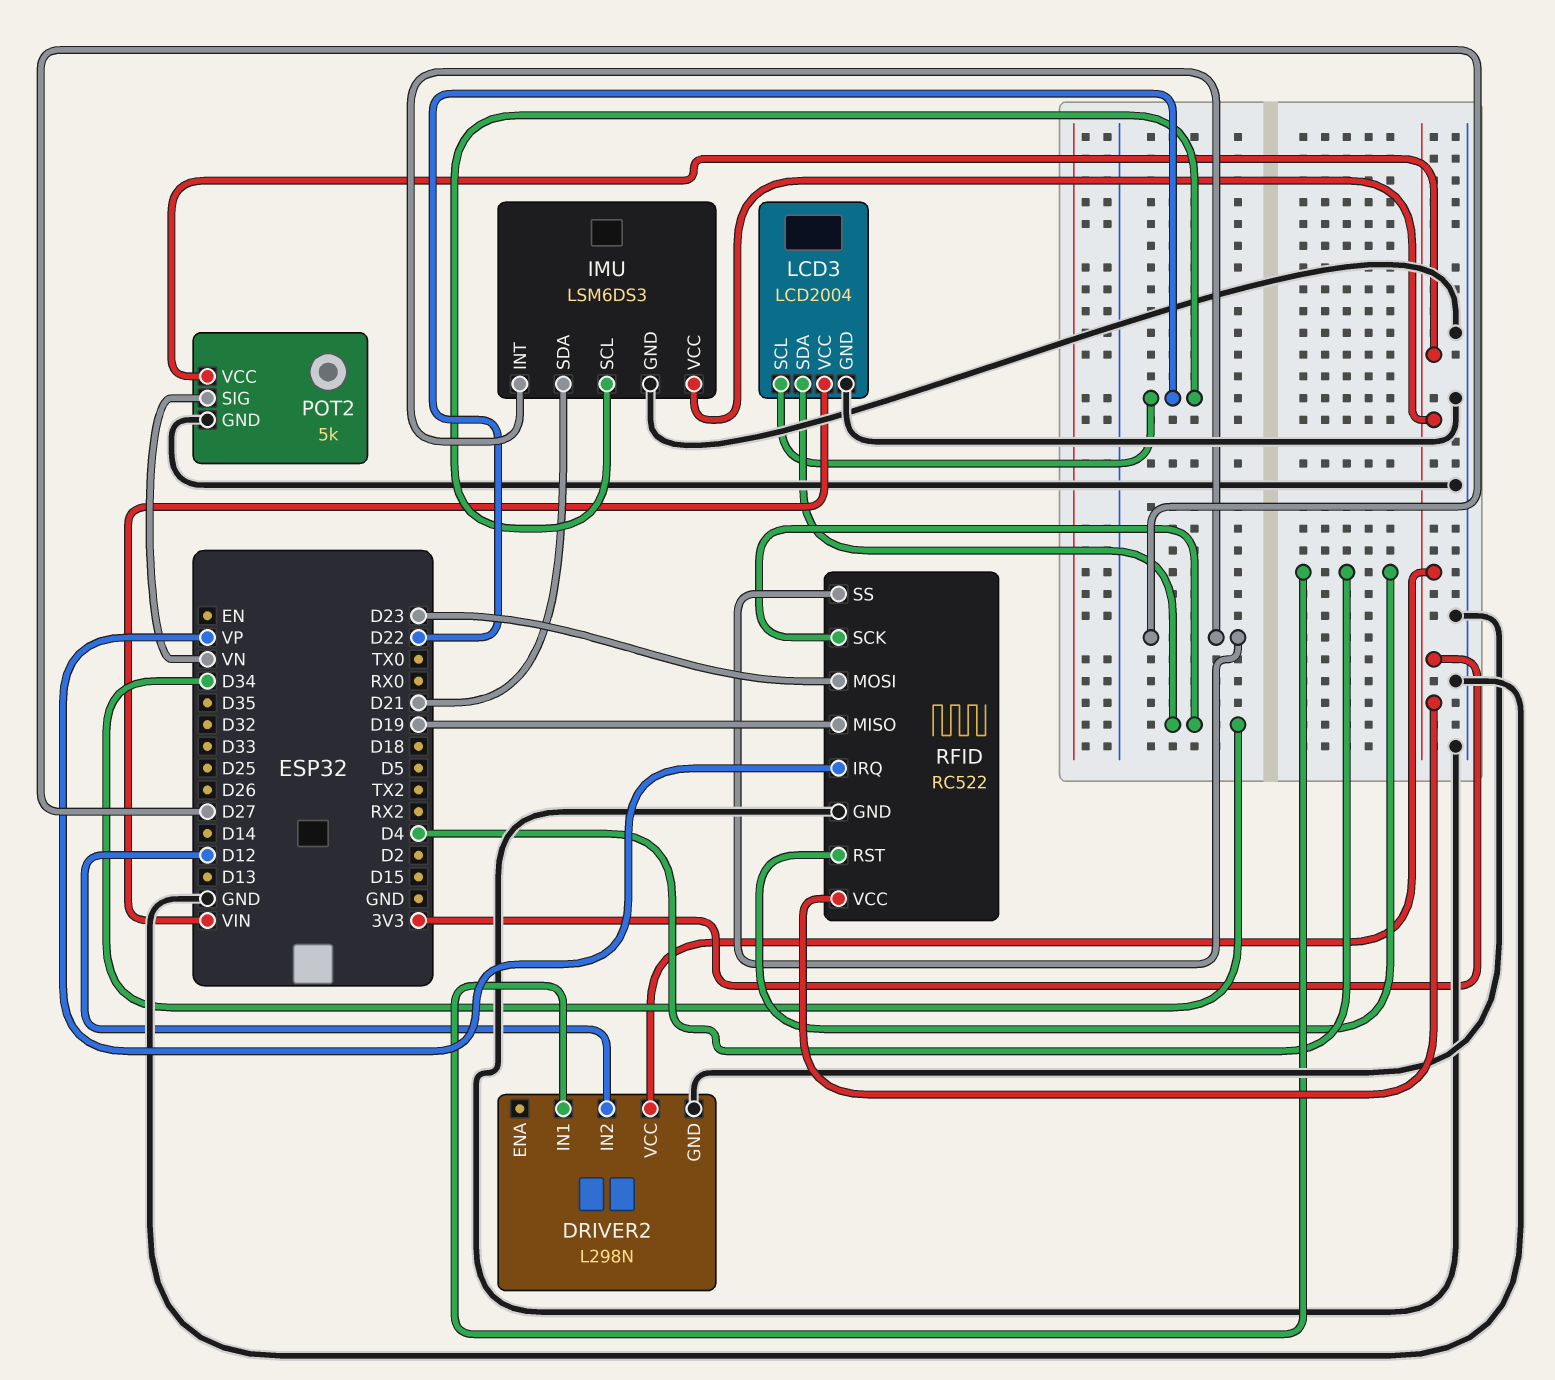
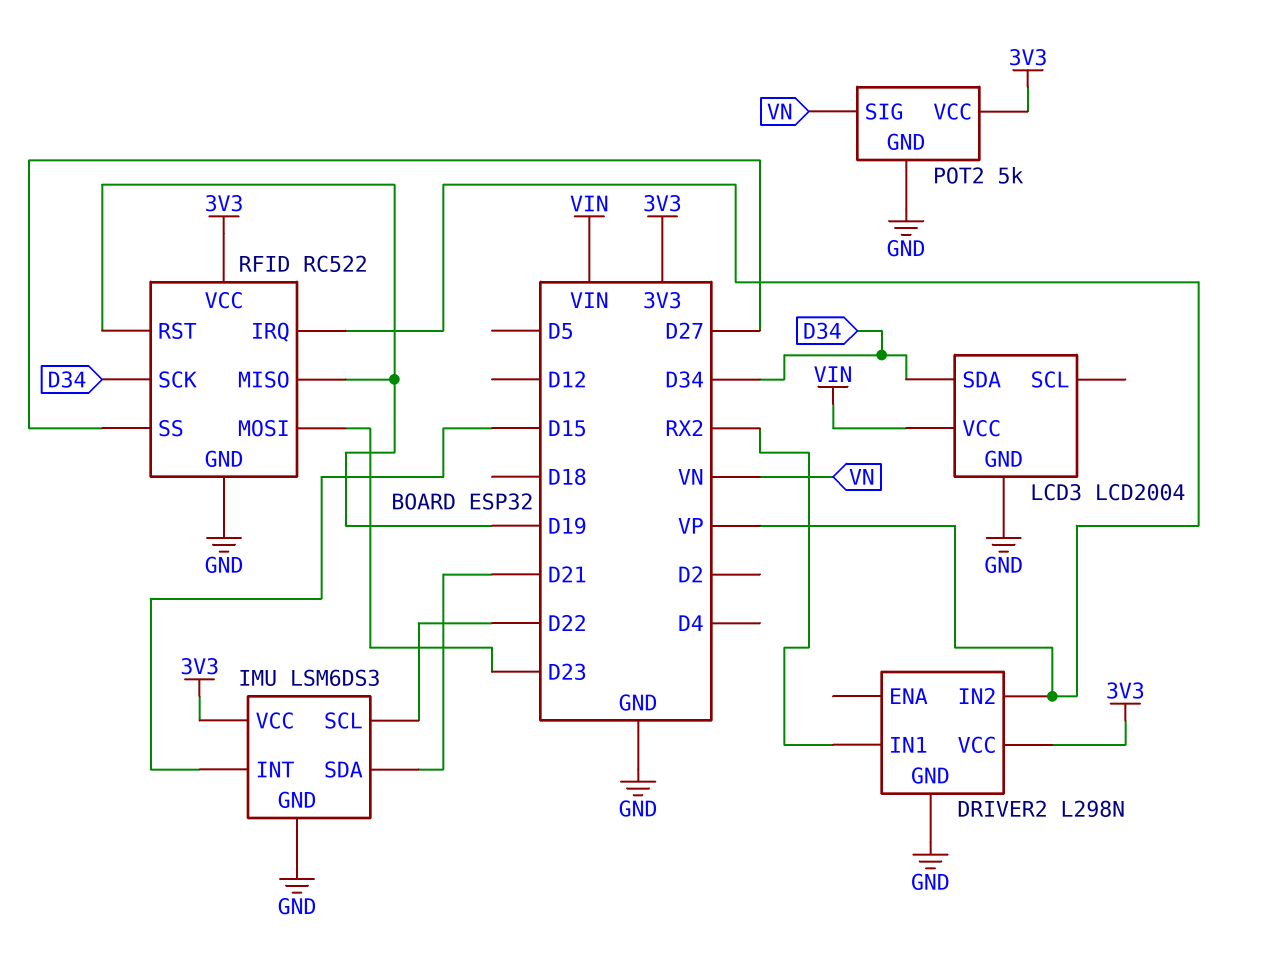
DRIVER2 pin IN1: D4 -> RX2
DRIVER2 pin IN2: D12 -> VP
IMU pin INT: D27 -> D15
LCD3 pin SCL: D22 -> none
RFID pin RST: D4 -> D19

